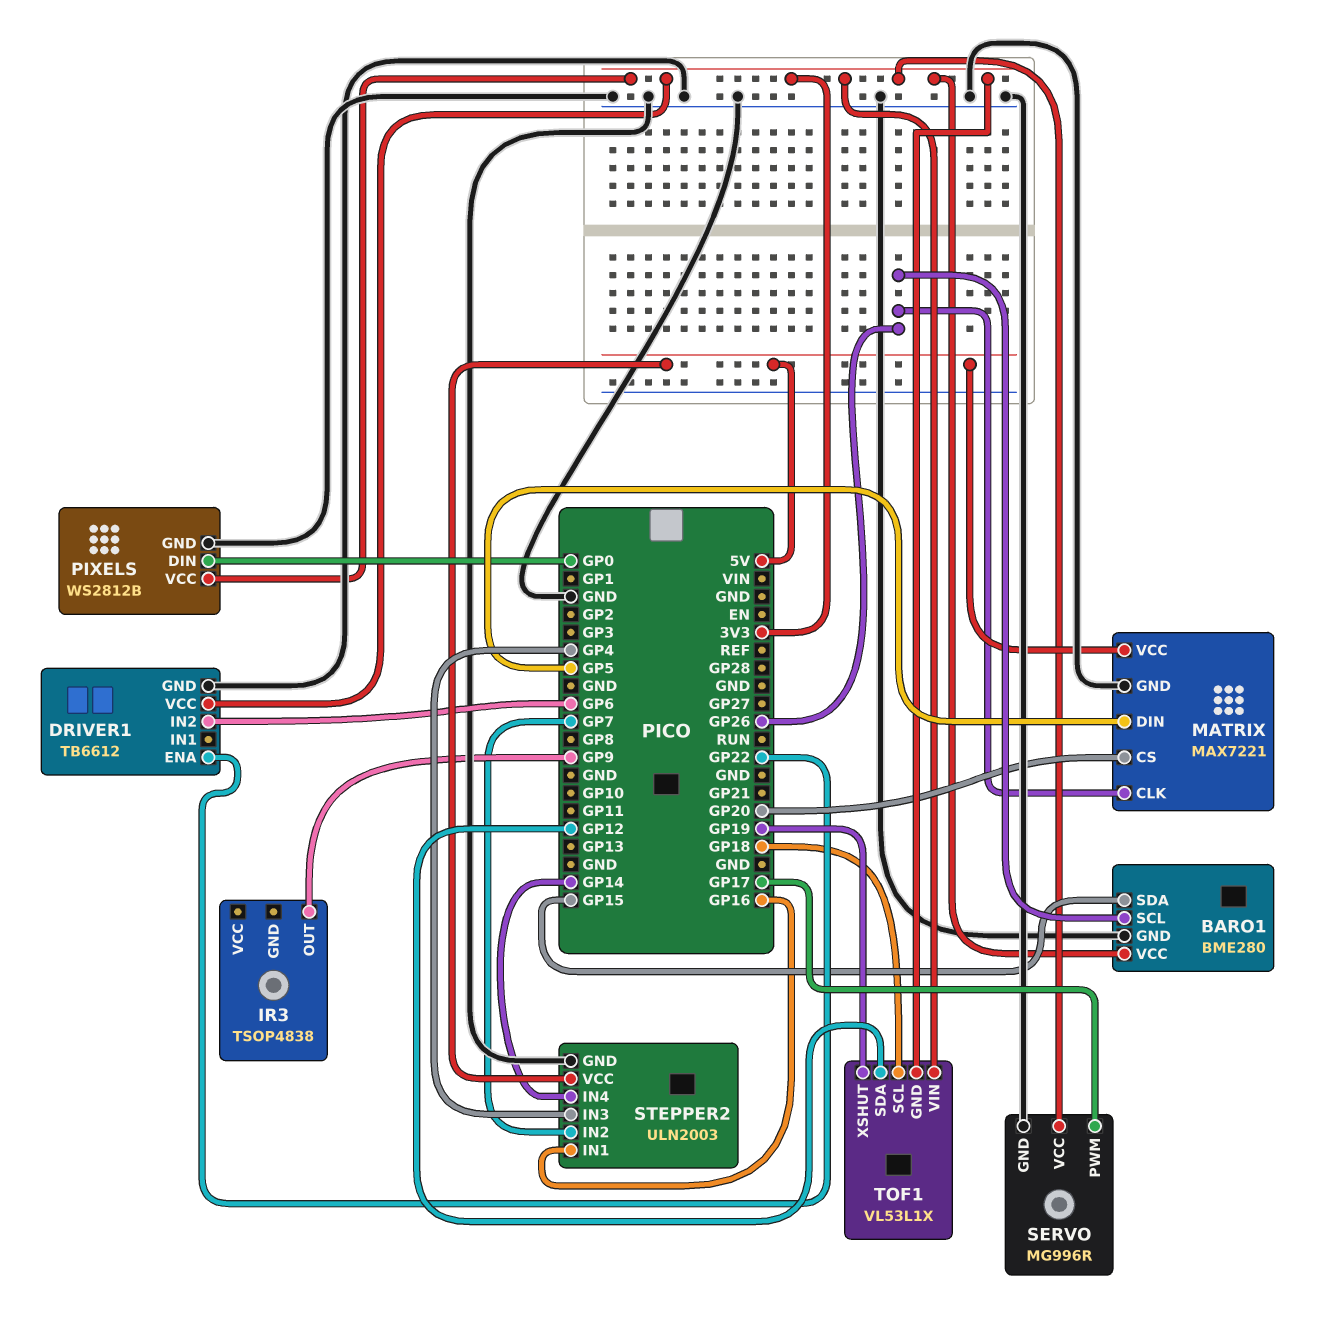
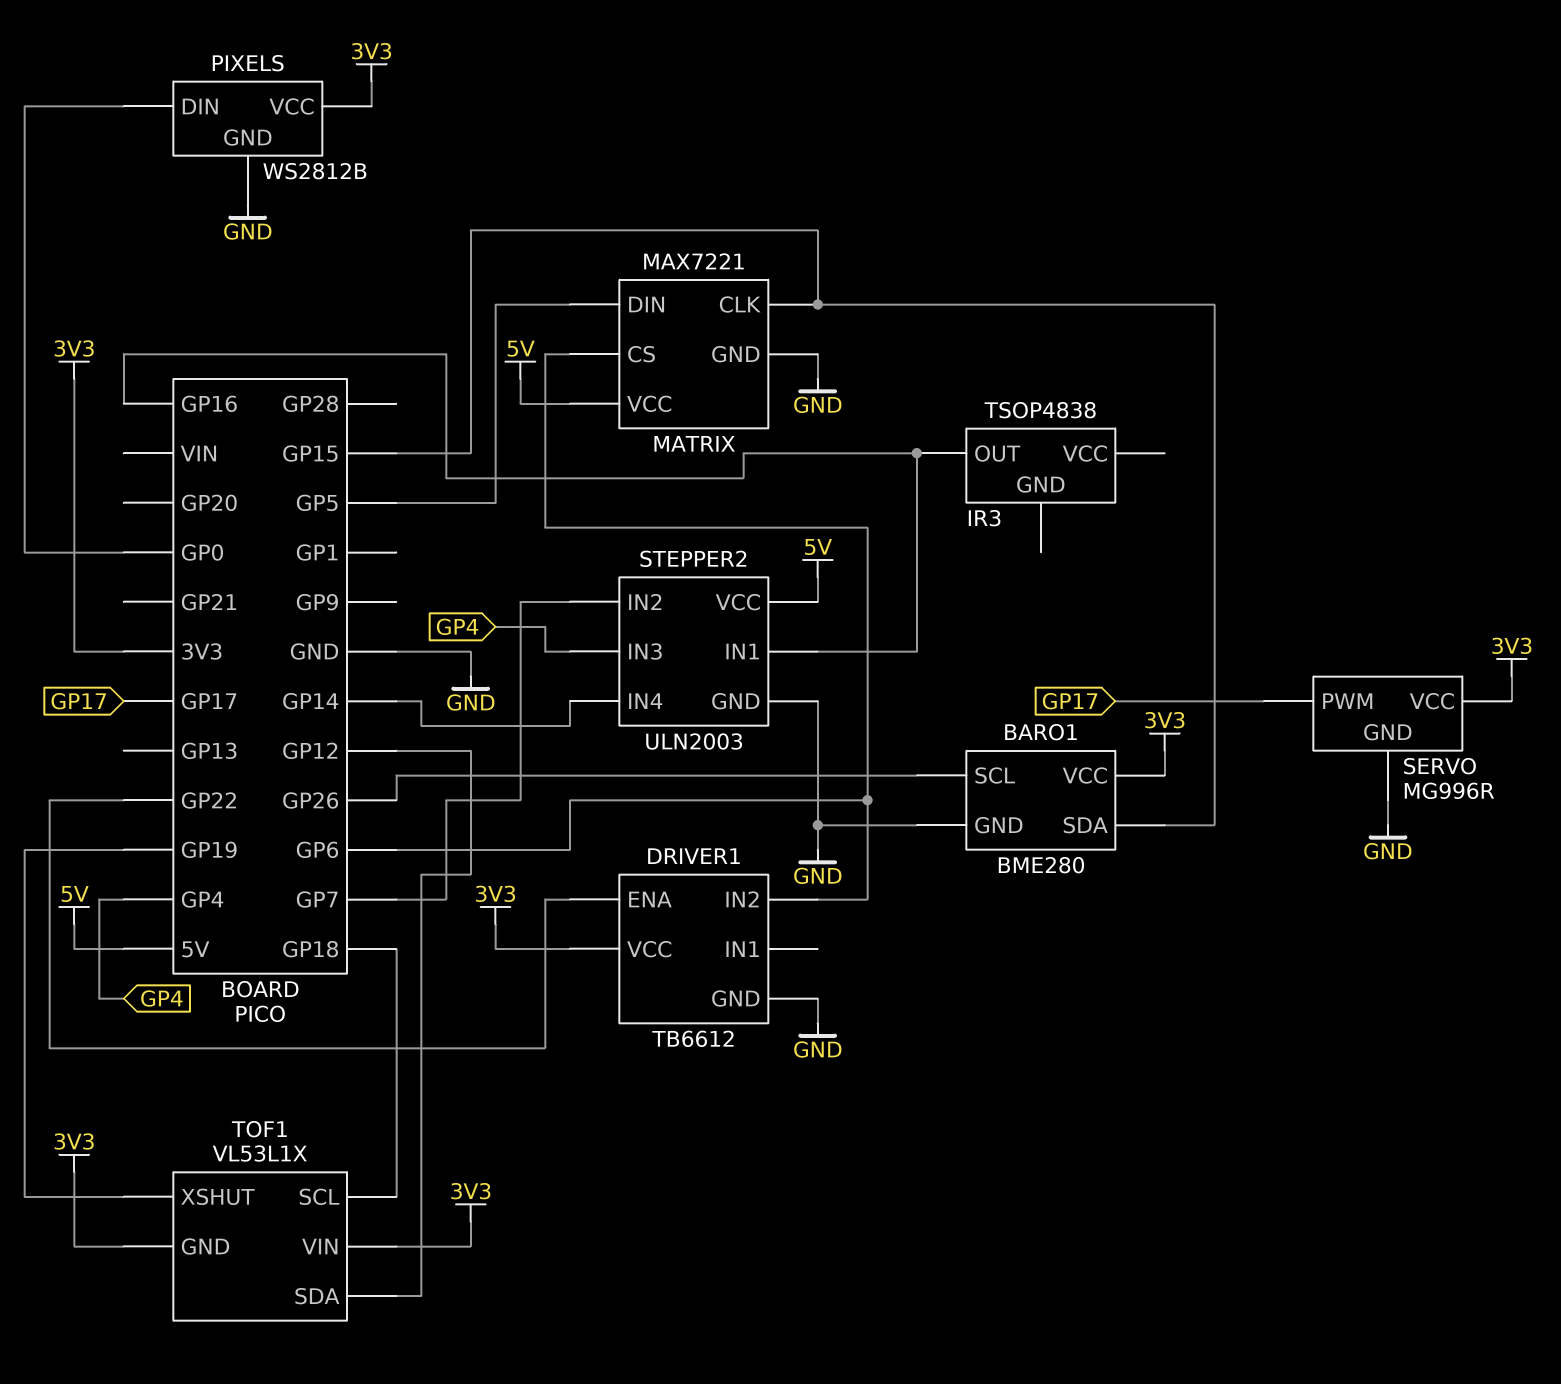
IR3 pin OUT: GP9 -> GP16
MATRIX pin CLK: GP26 -> GP15
MATRIX pin CS: GP20 -> GP6

